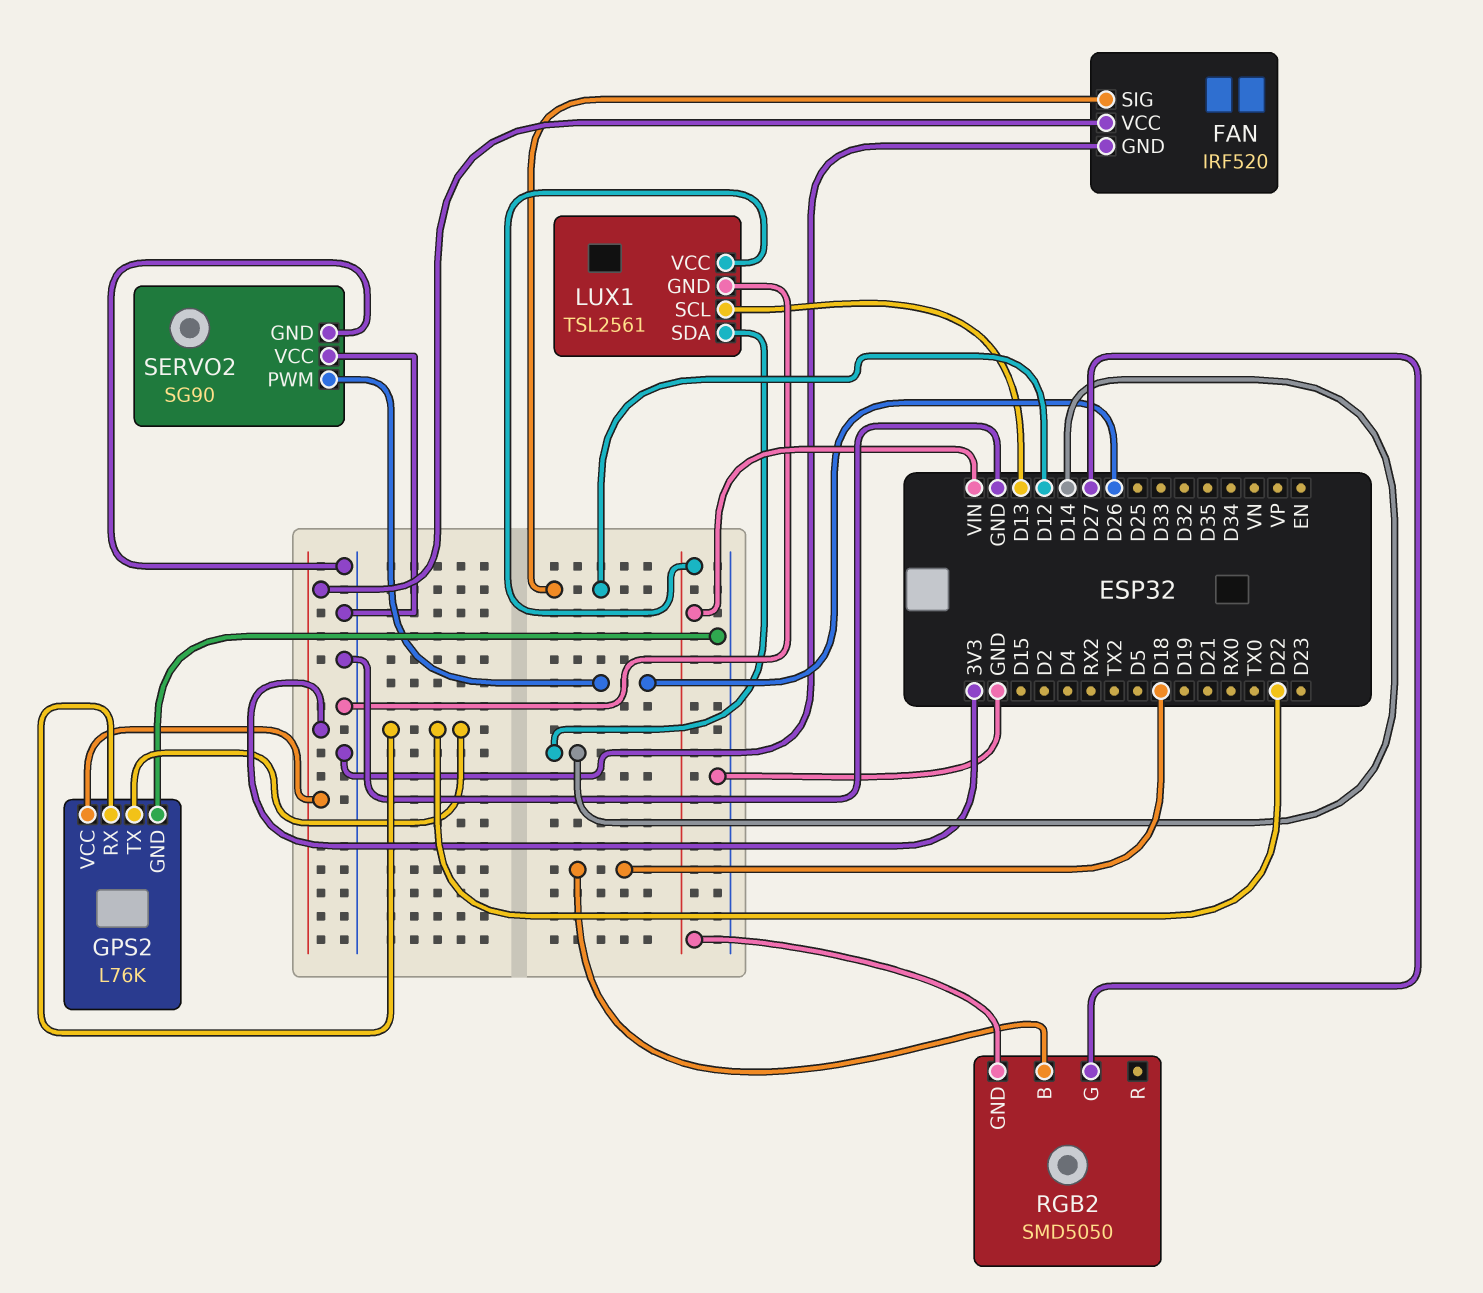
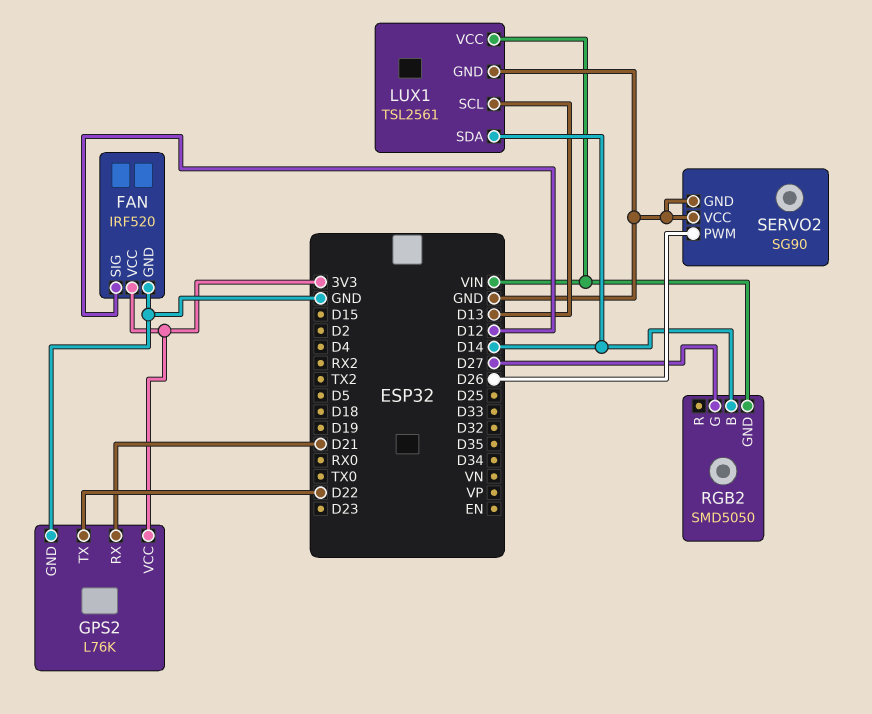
GPS2 pin RX: D22 -> D21
RGB2 pin B: D18 -> D14

